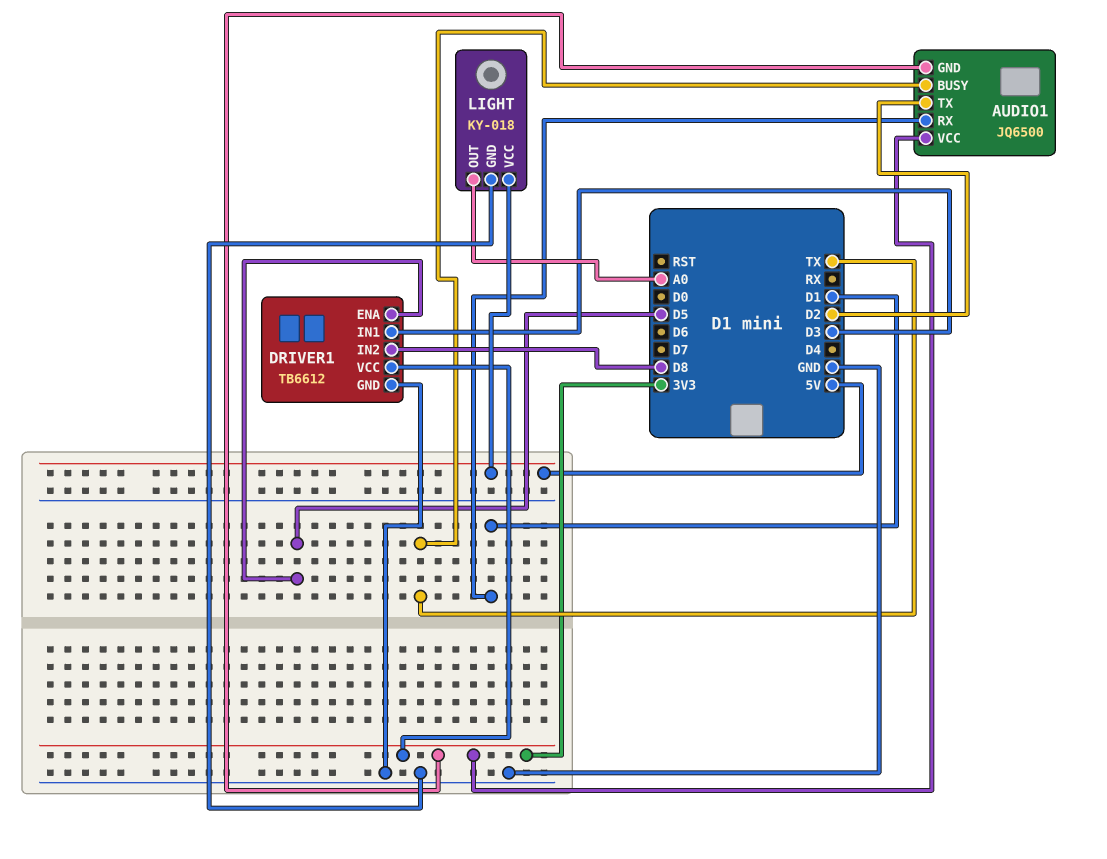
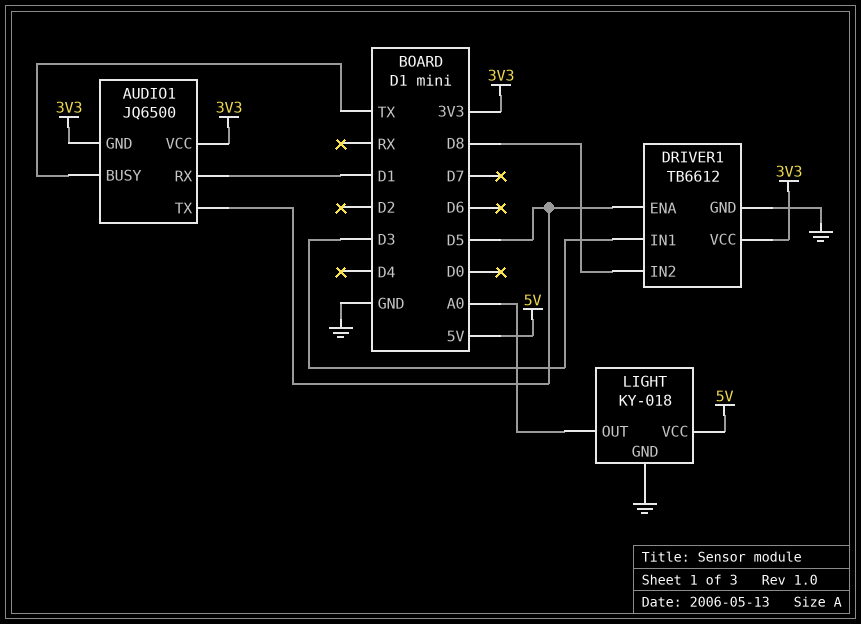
AUDIO1 pin TX: D2 -> D5

